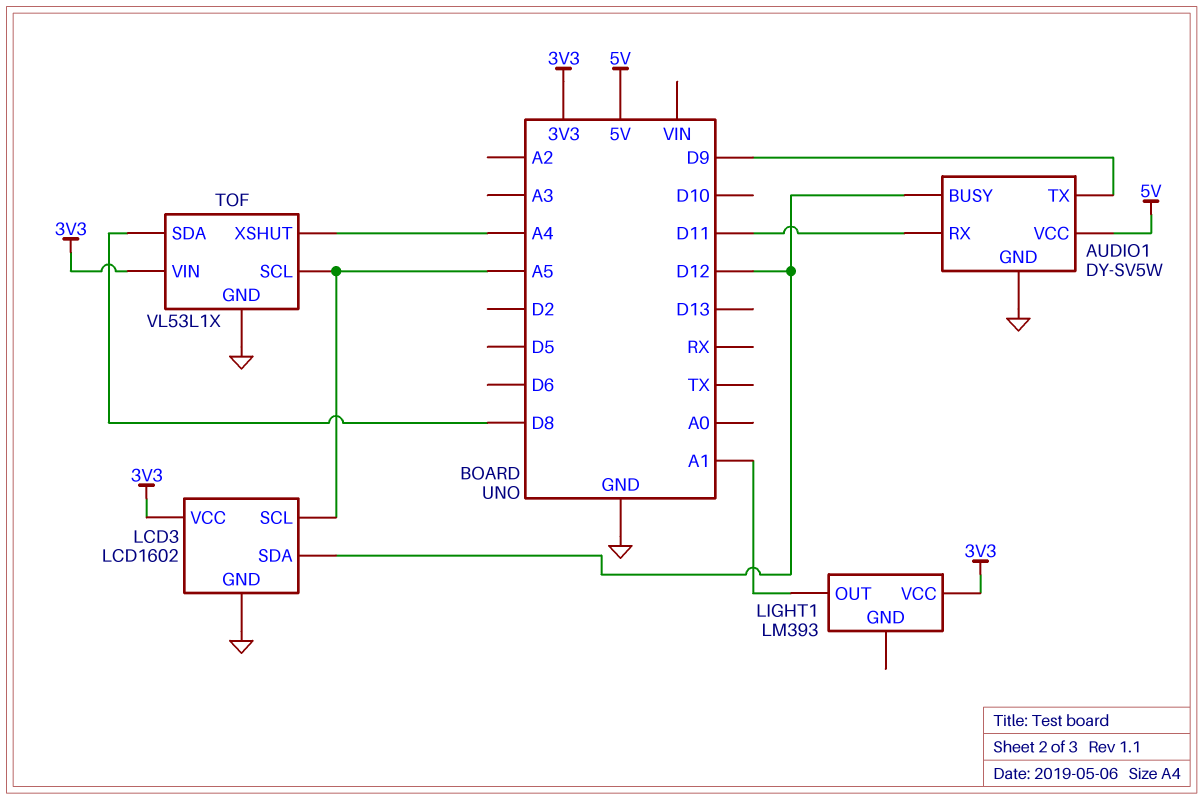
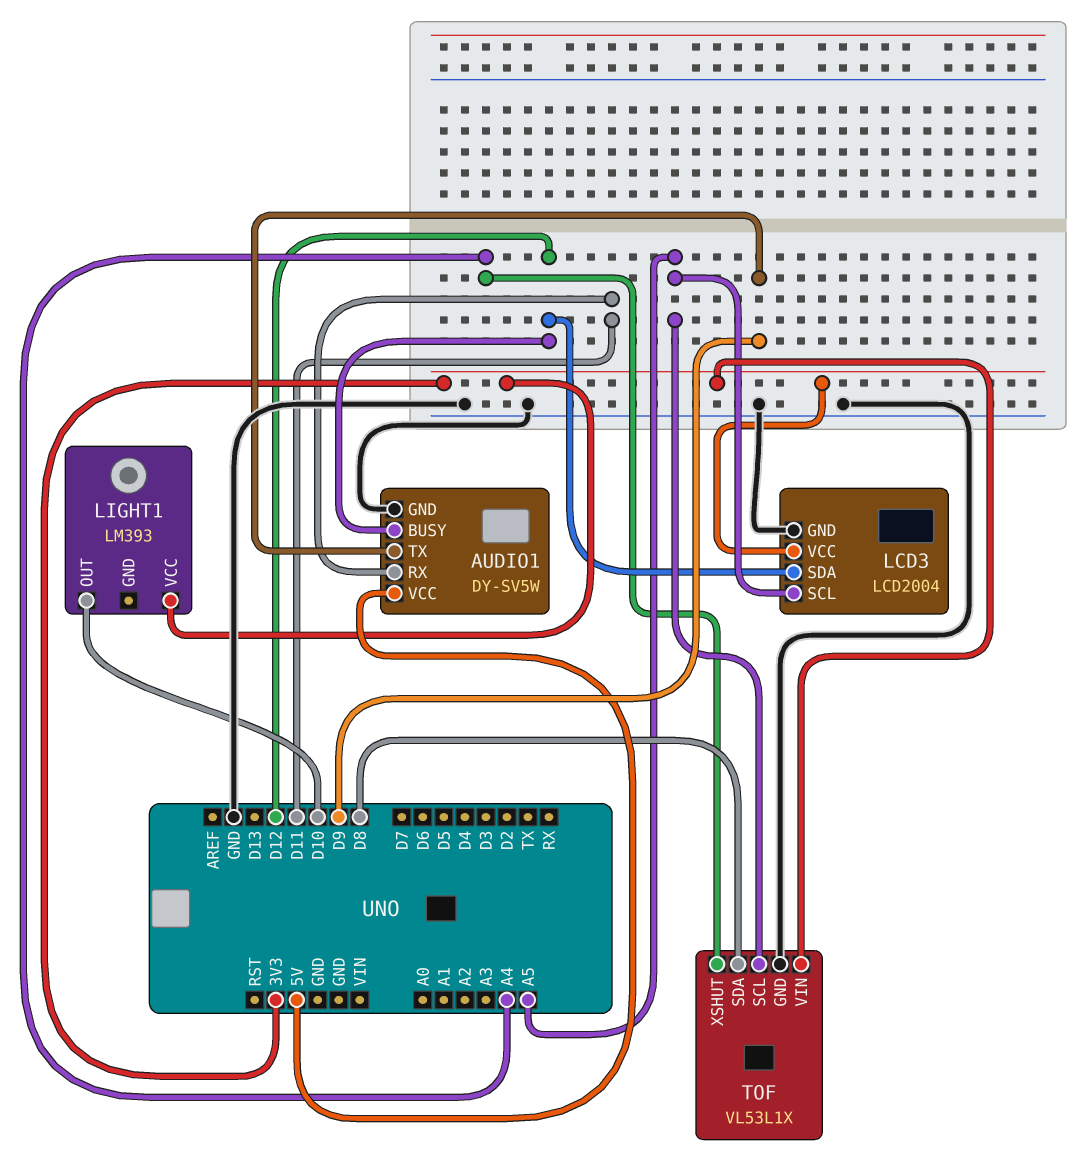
LCD3: LCD1602 -> LCD2004
LIGHT1 pin OUT: A1 -> D10

